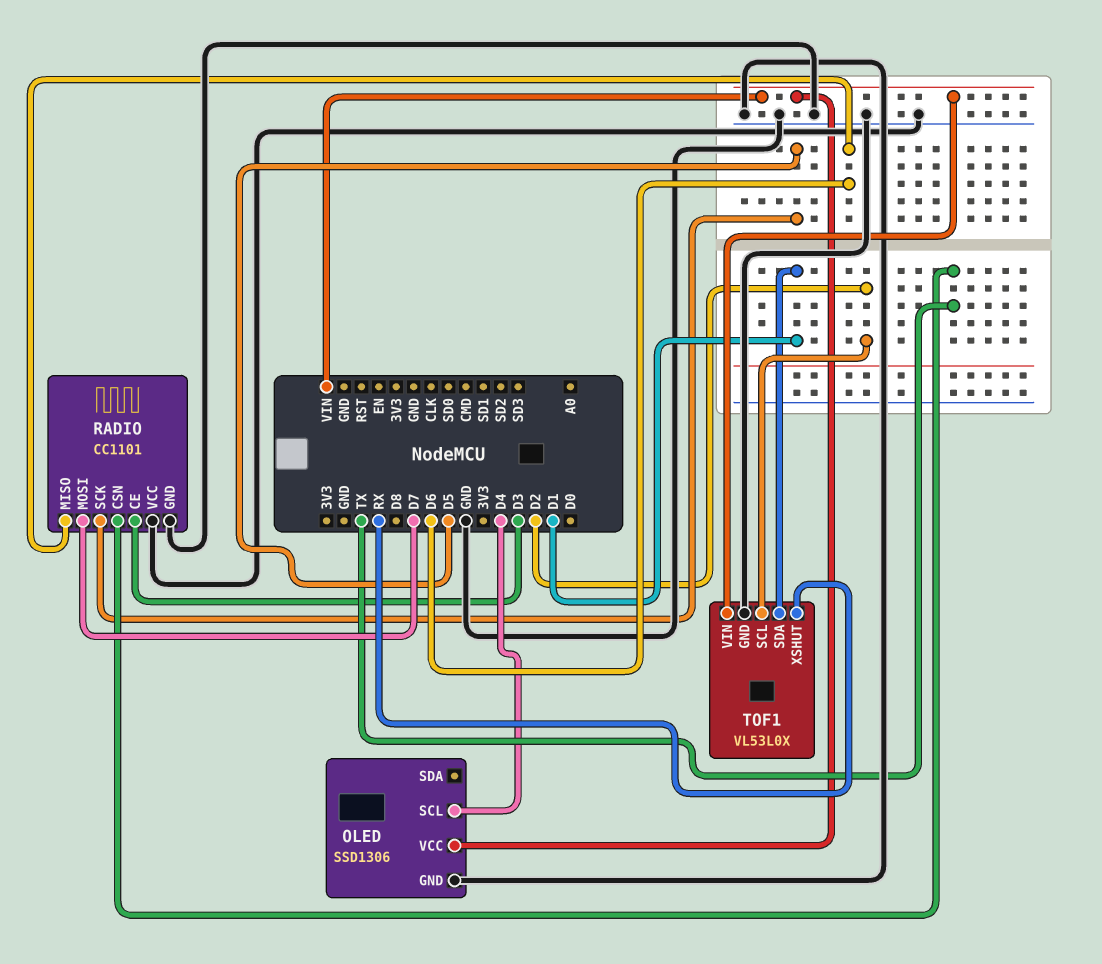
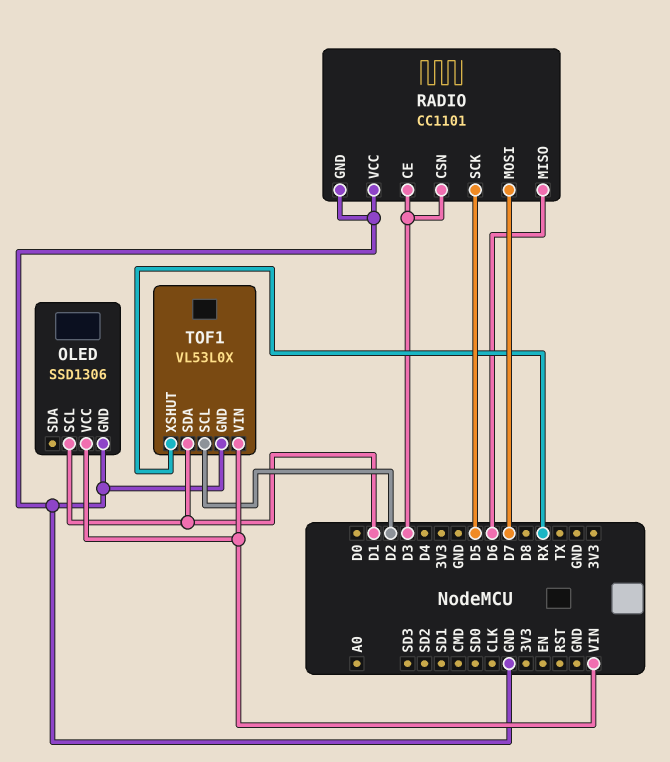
OLED pin SCL: D4 -> D1
RADIO pin CSN: TX -> D3

